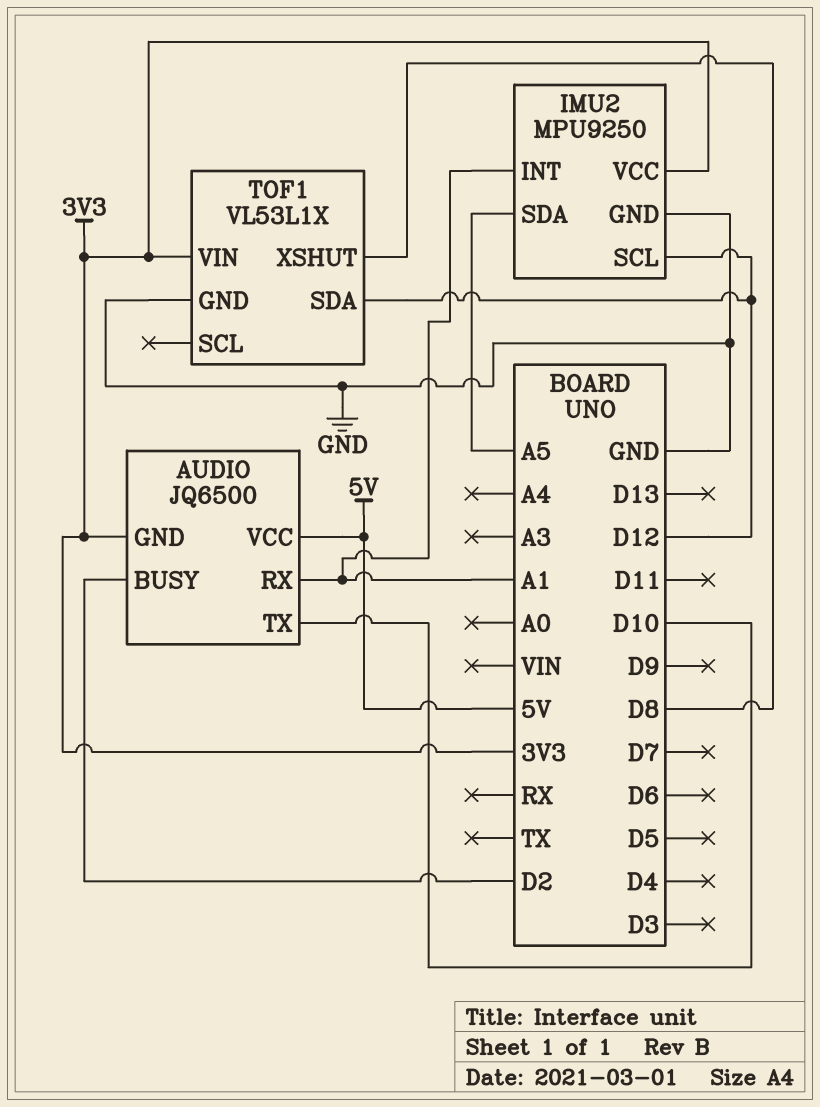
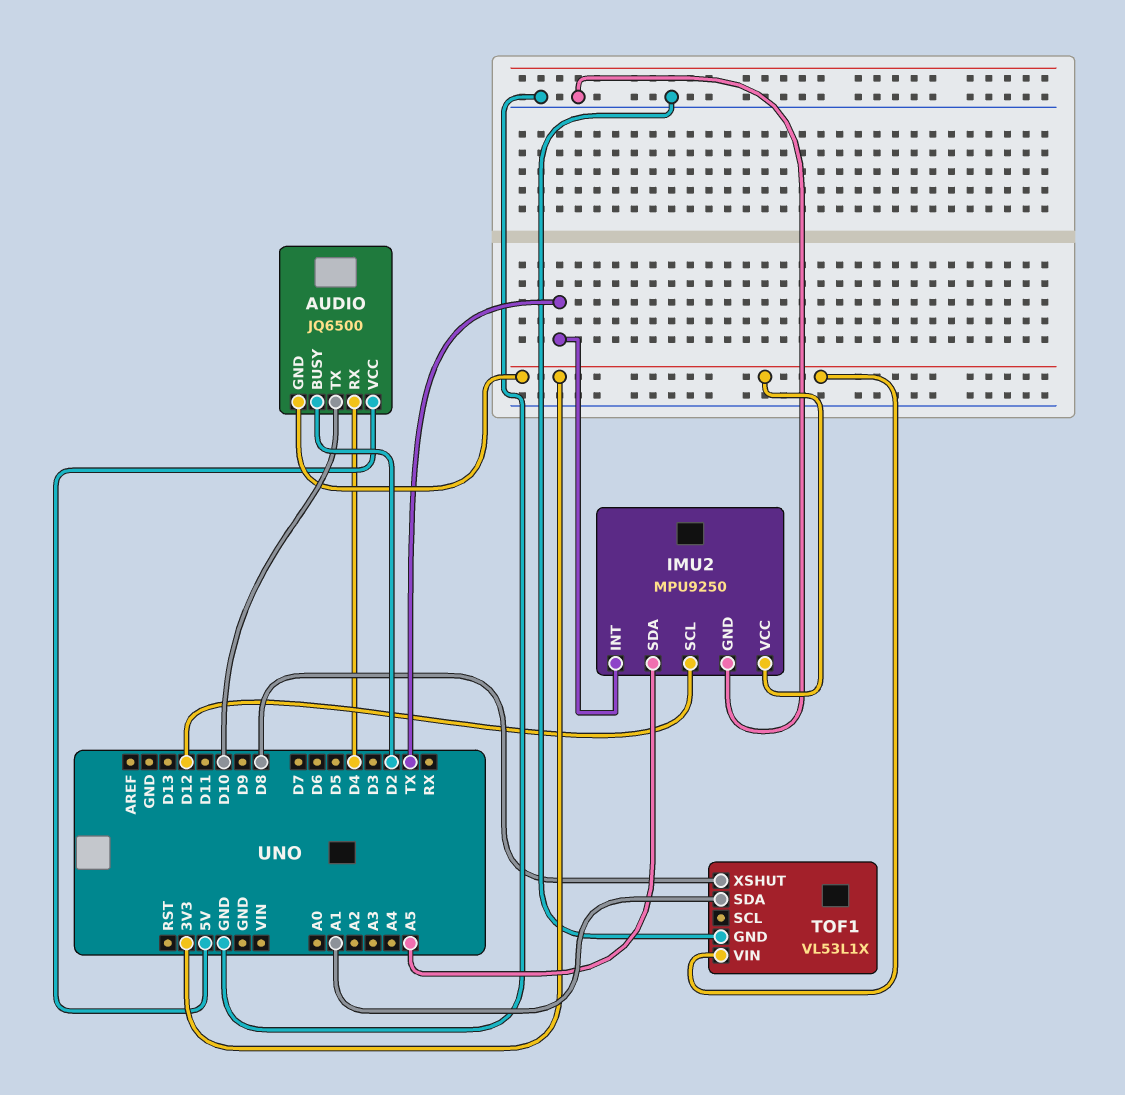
AUDIO pin RX: A1 -> D4
IMU2 pin INT: A1 -> TX
TOF1 pin SDA: D12 -> A1

